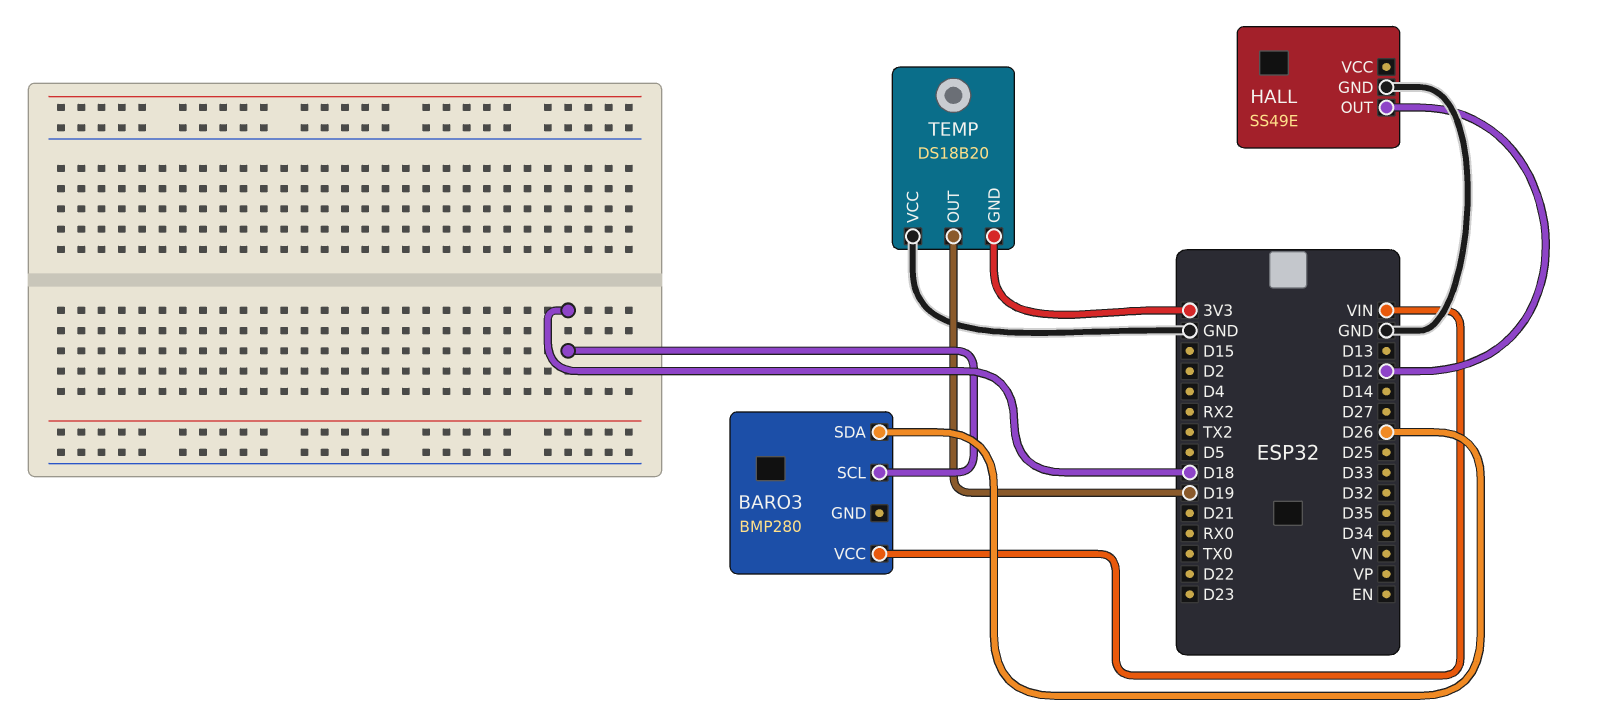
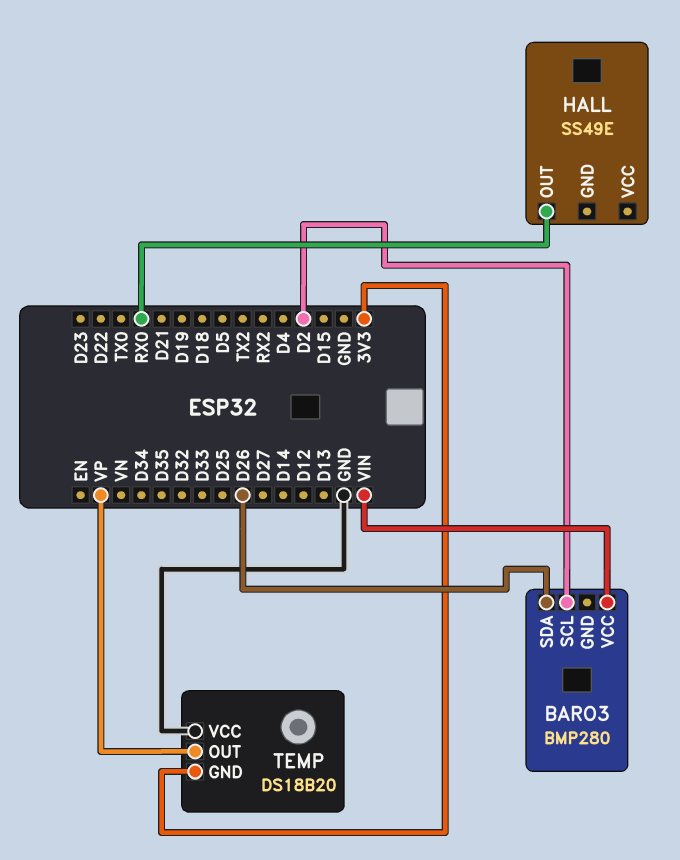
BARO3 pin SCL: D18 -> D2
HALL pin GND: GND -> none
HALL pin OUT: D12 -> RX0
TEMP pin OUT: D19 -> VP

